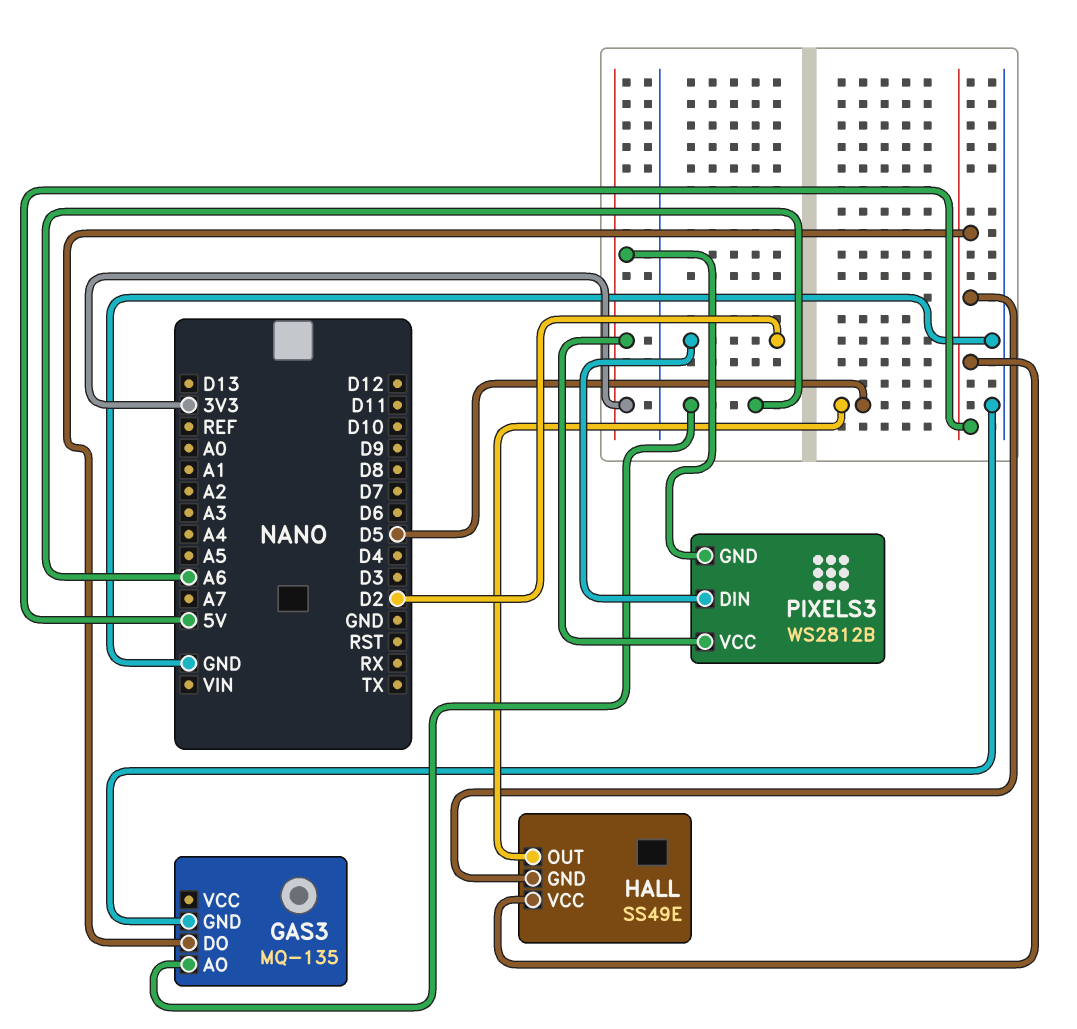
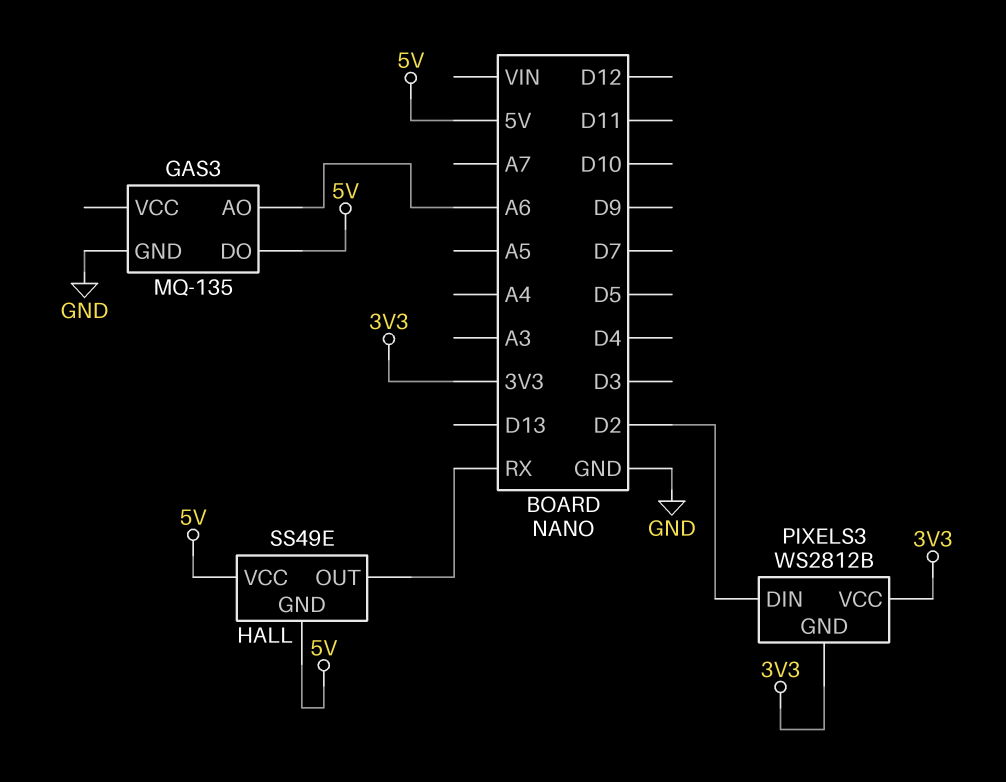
HALL pin OUT: D5 -> RX

